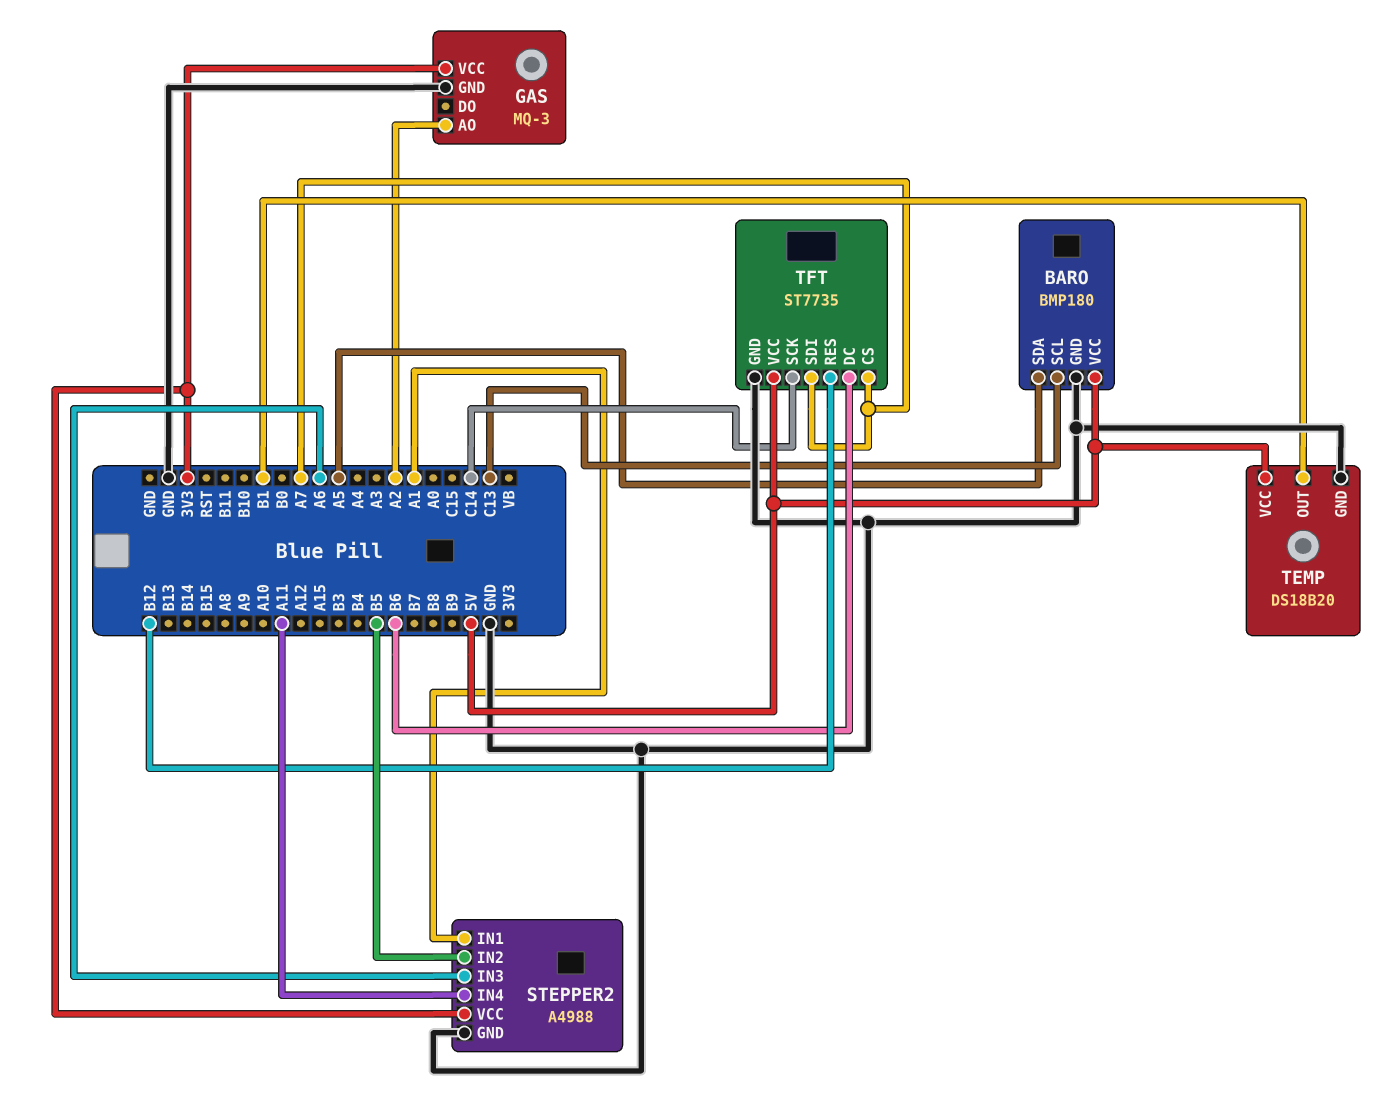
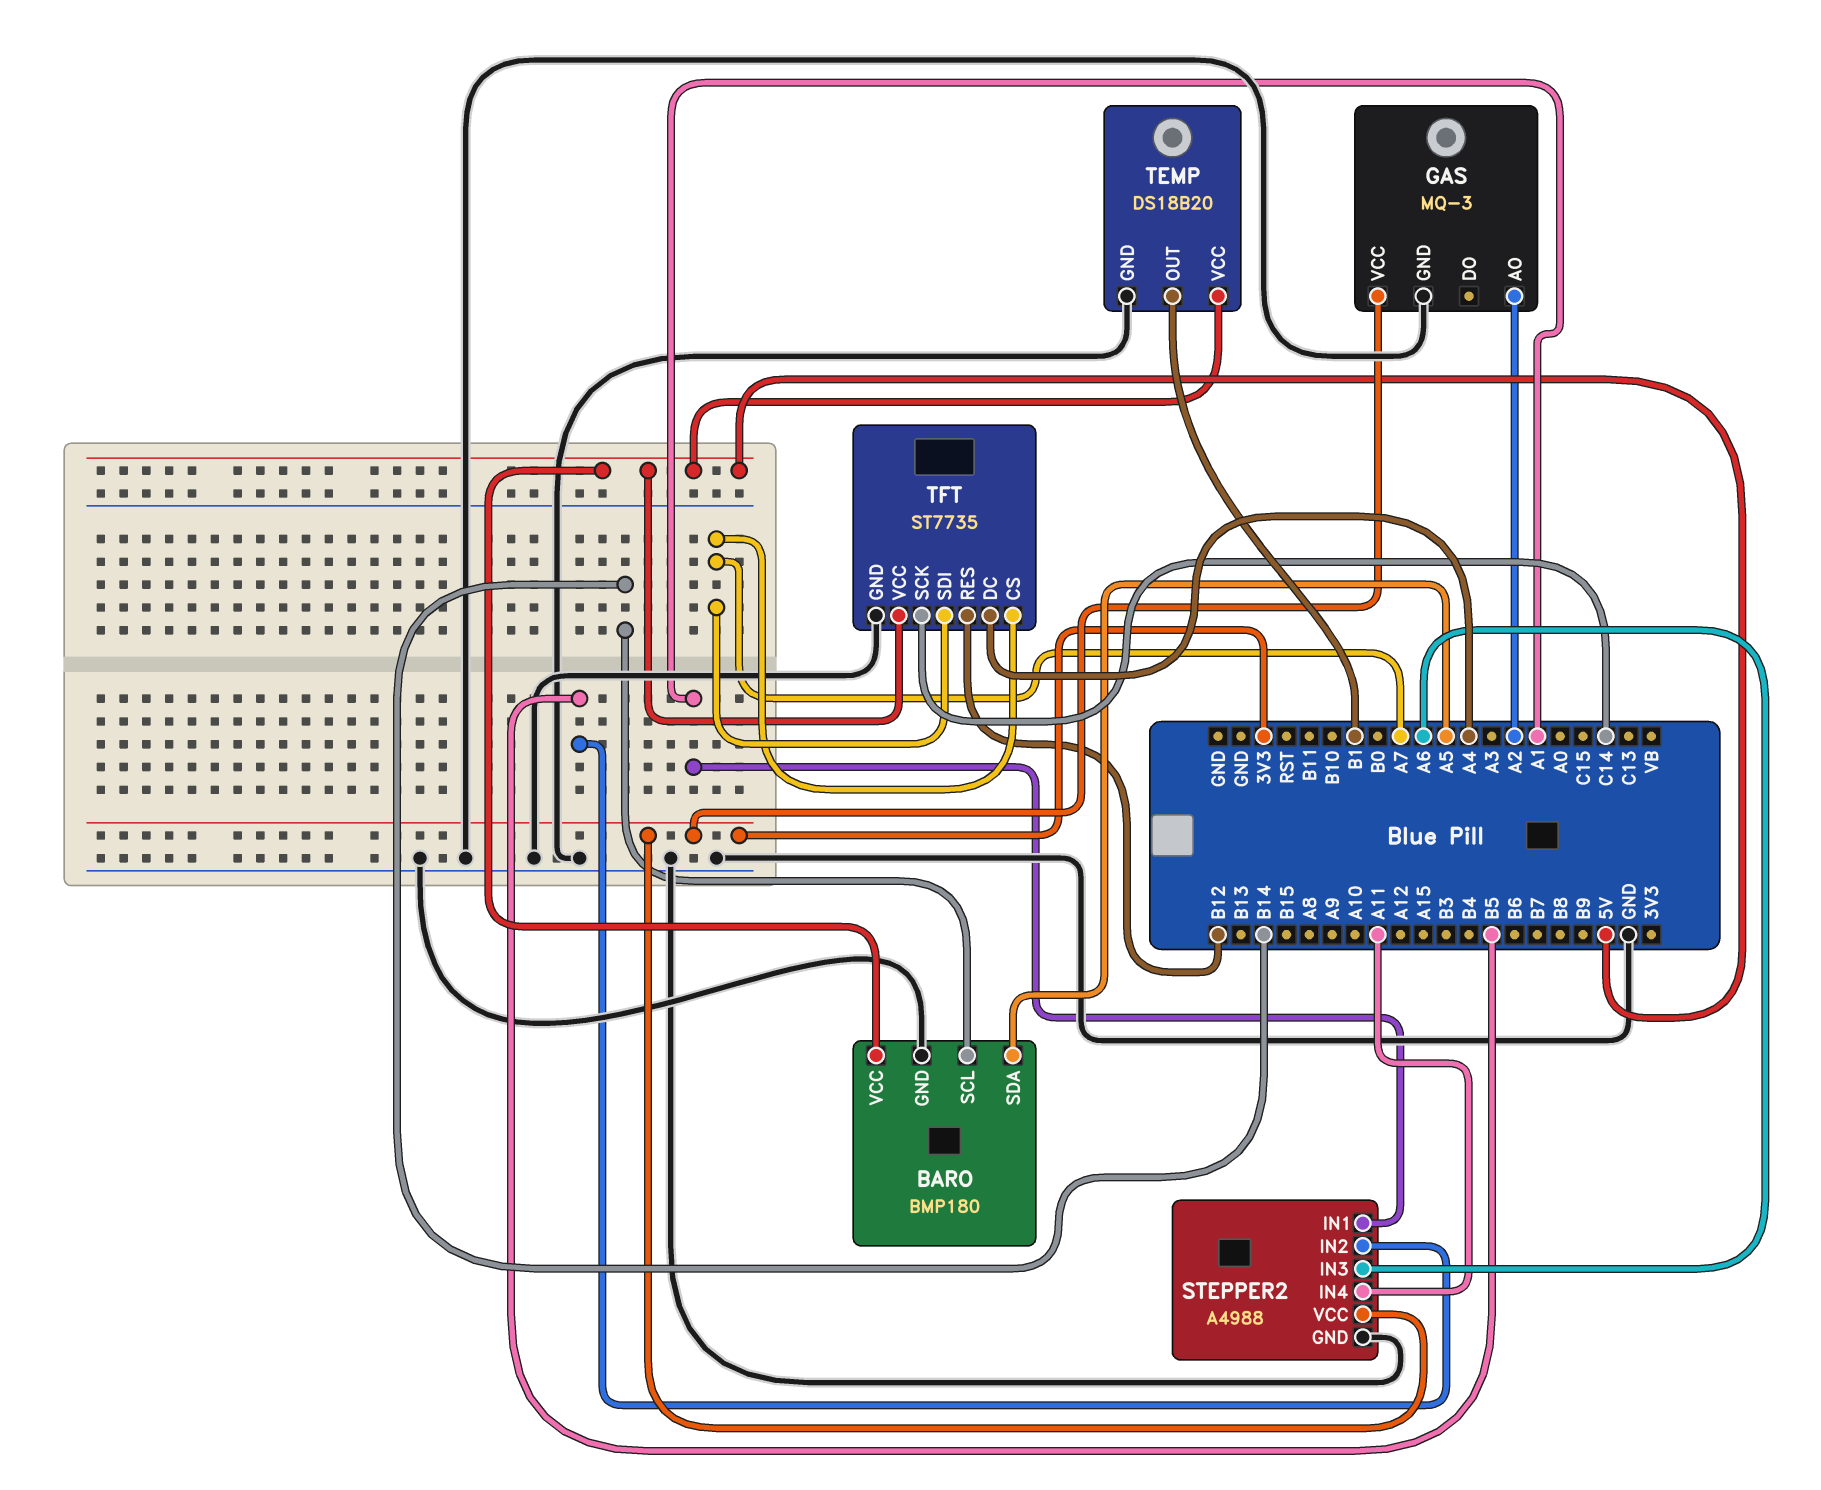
BARO pin SCL: C13 -> B14
TFT pin DC: B6 -> A4

